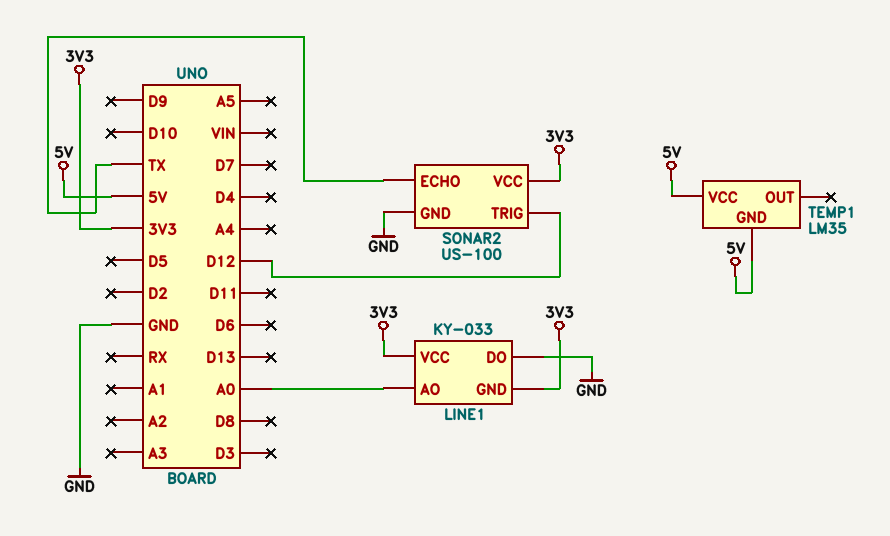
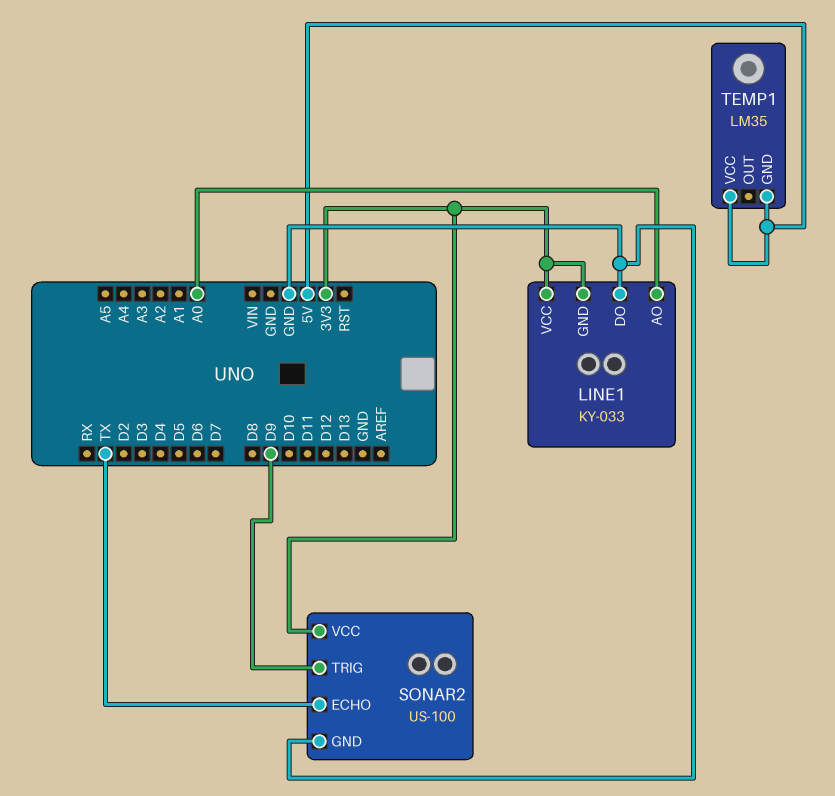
SONAR2 pin TRIG: D12 -> D9

